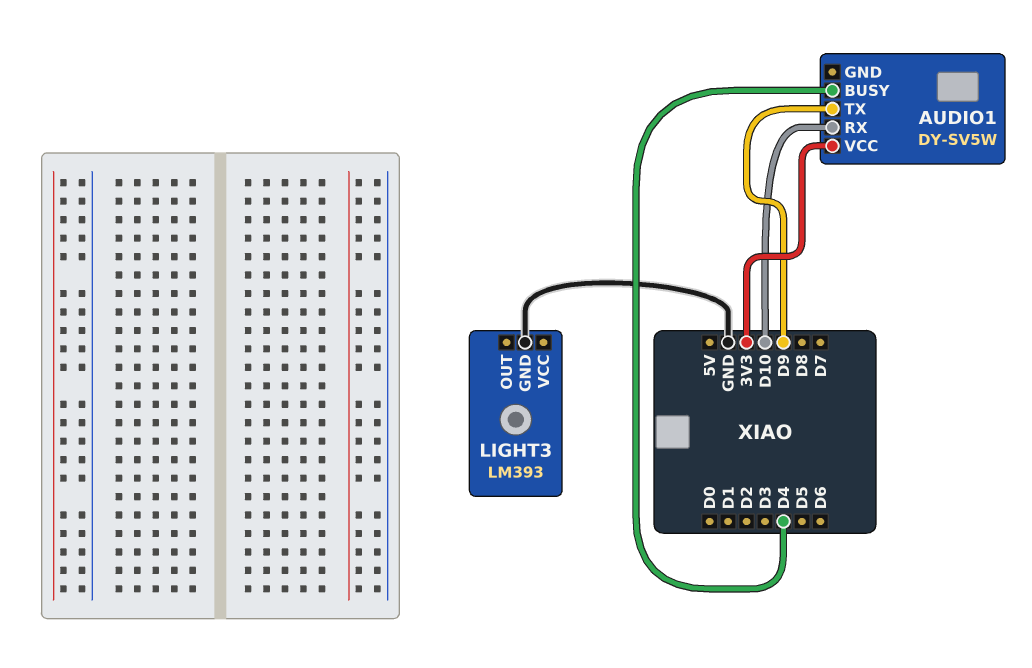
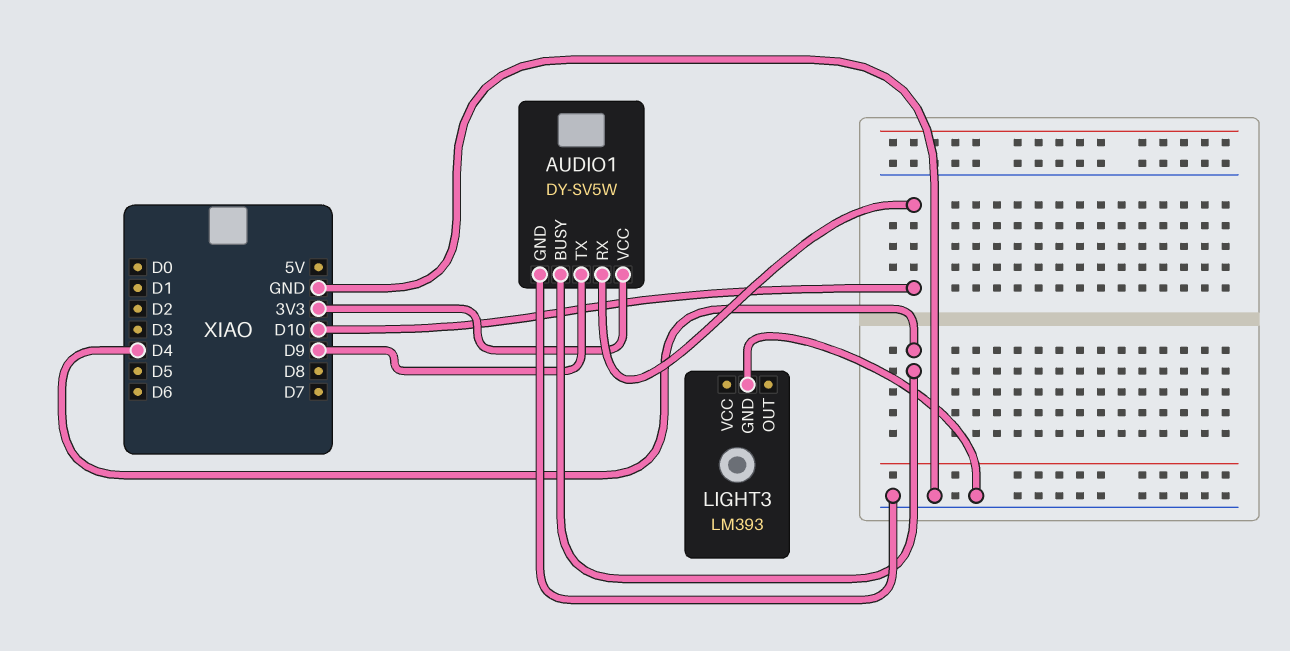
AUDIO1 pin GND: none -> GND

